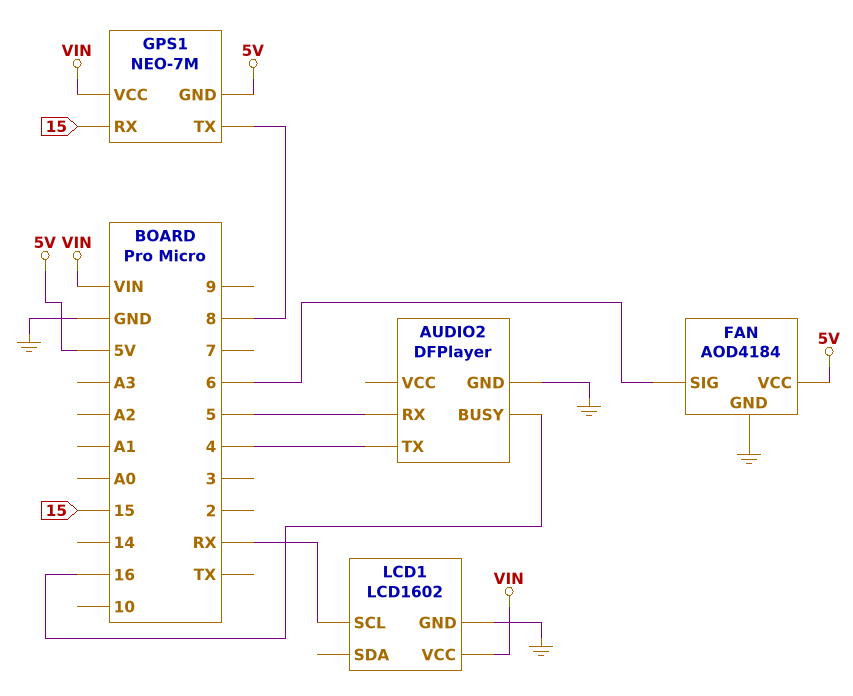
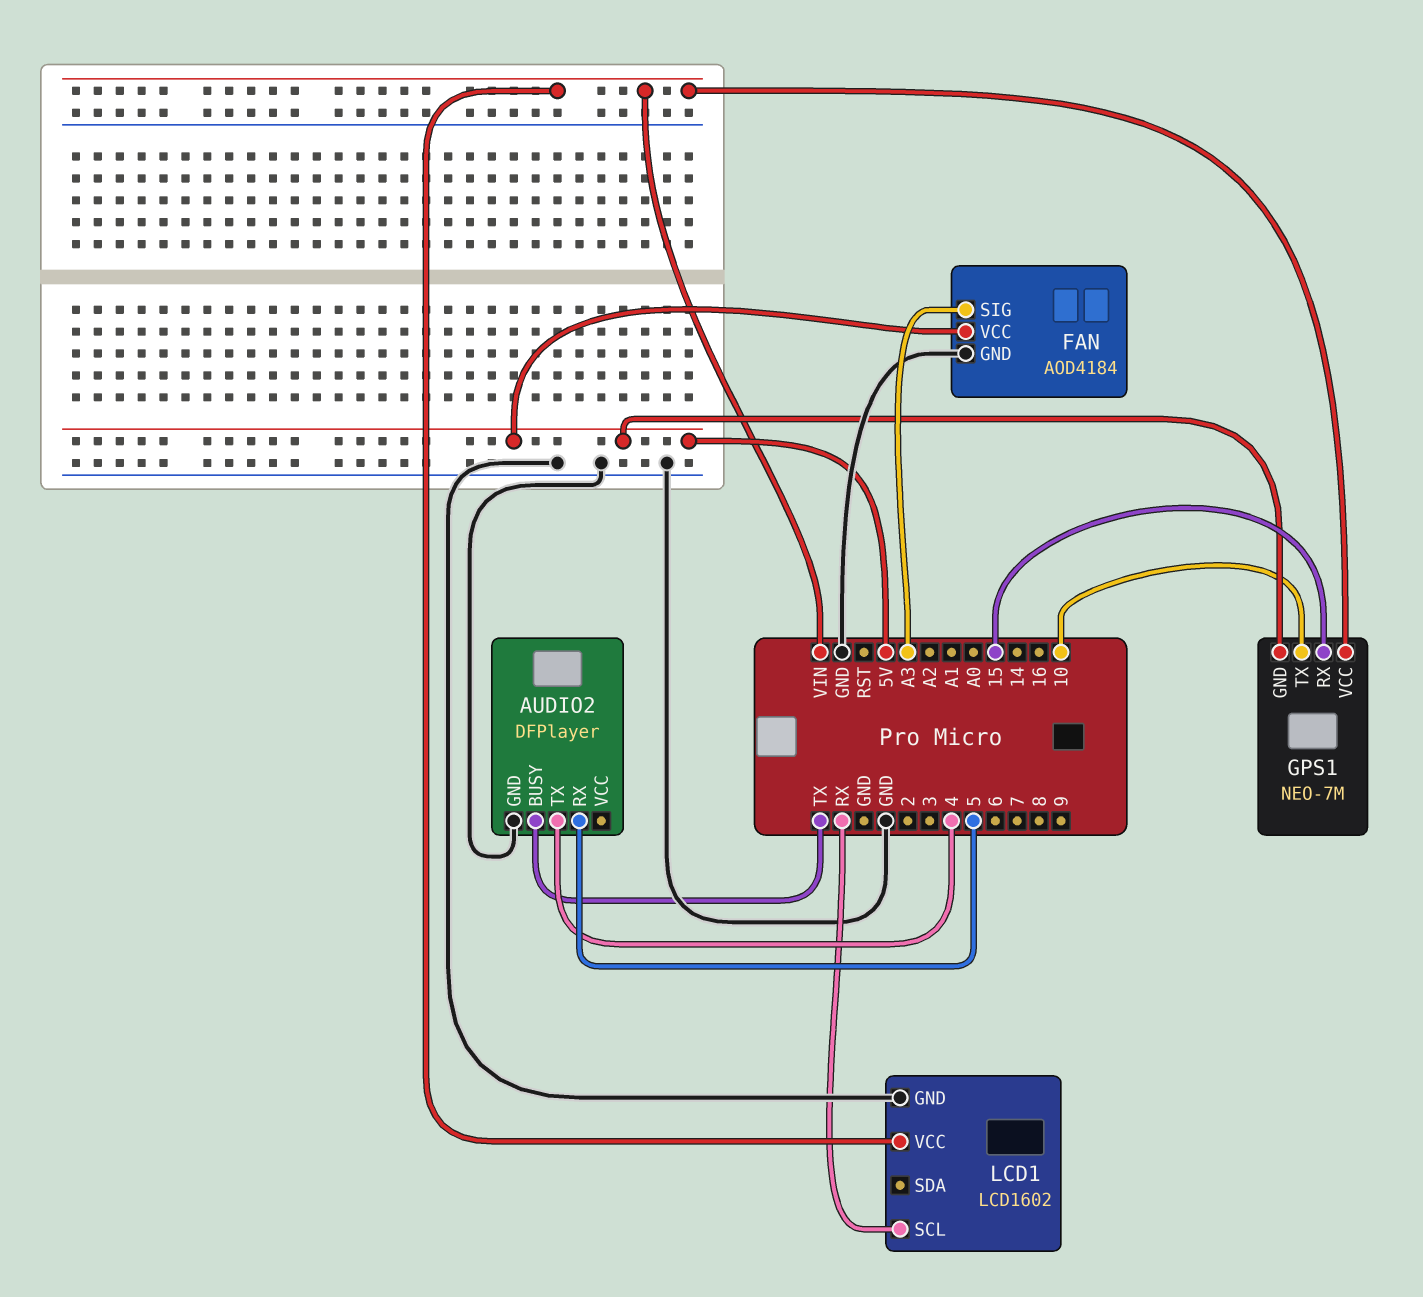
AUDIO2 pin BUSY: 16 -> TX
FAN pin SIG: 6 -> A3
GPS1 pin TX: 8 -> 10

